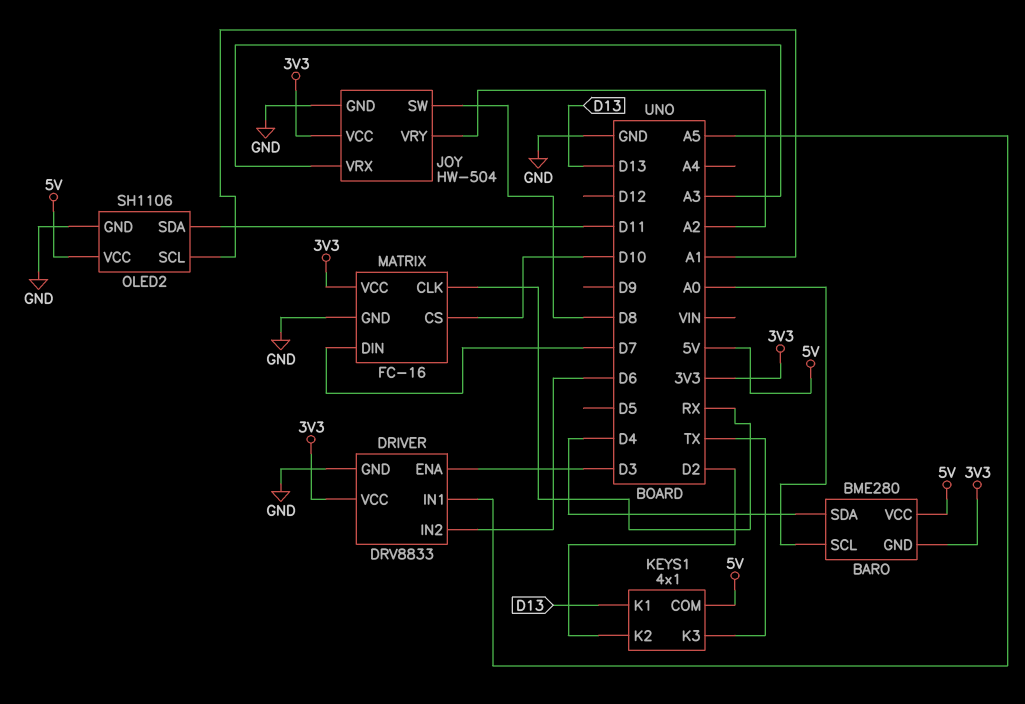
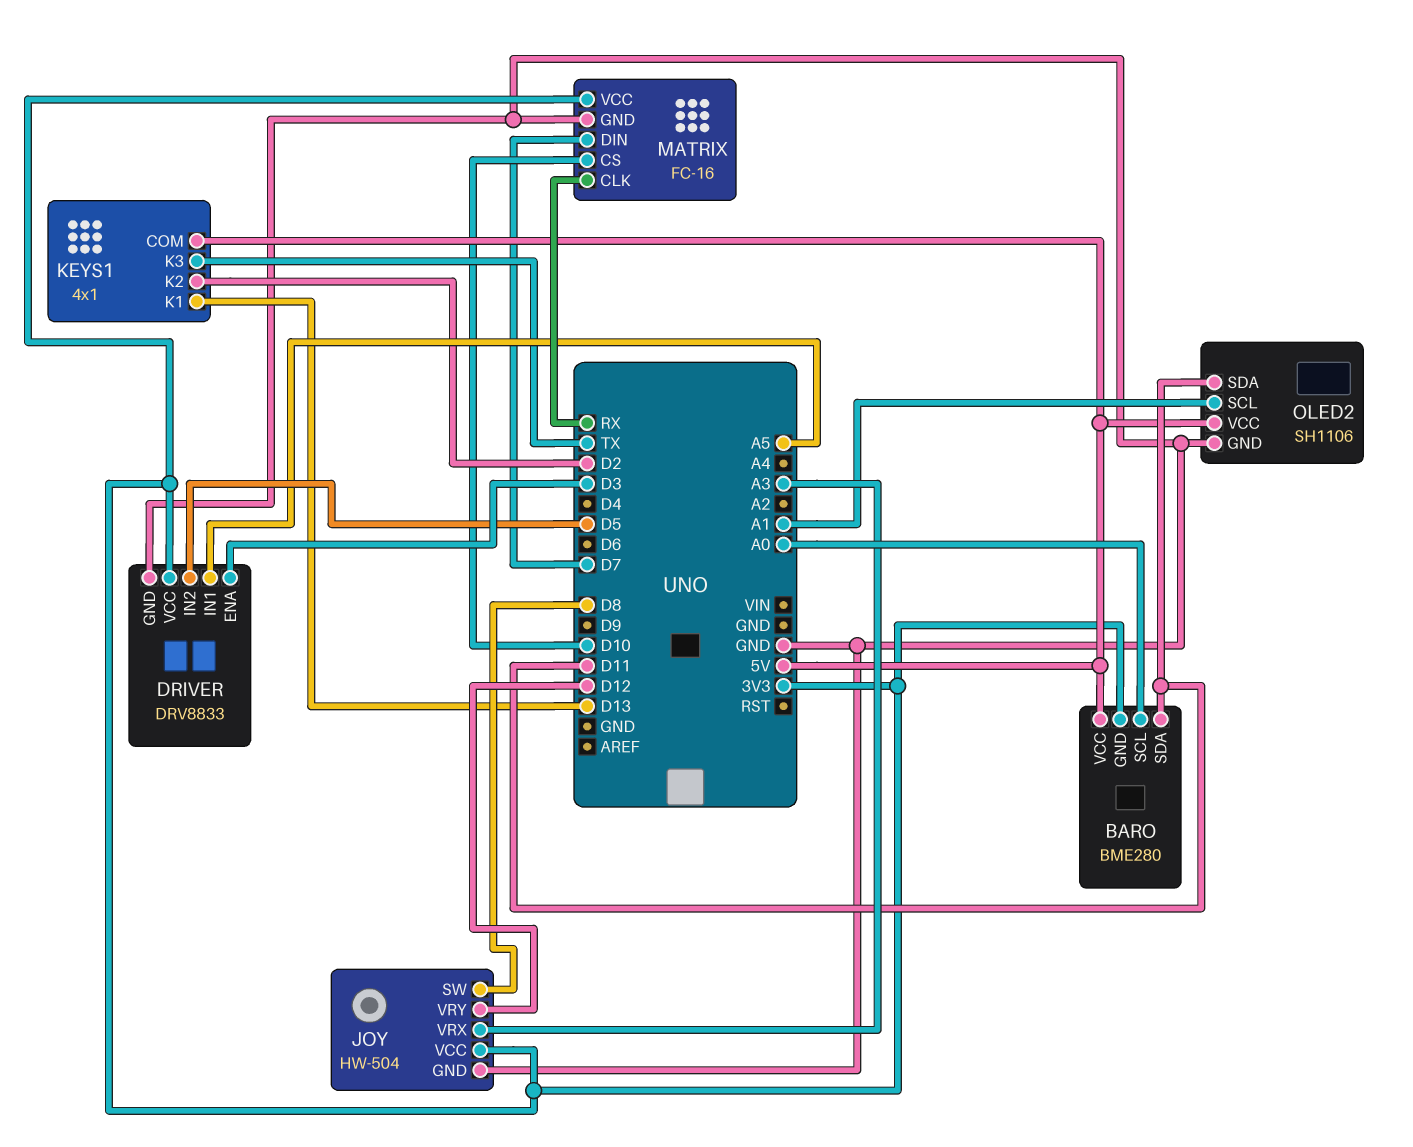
BARO pin SDA: D4 -> D11
DRIVER pin IN2: D6 -> D5
JOY pin VRY: A2 -> D12

